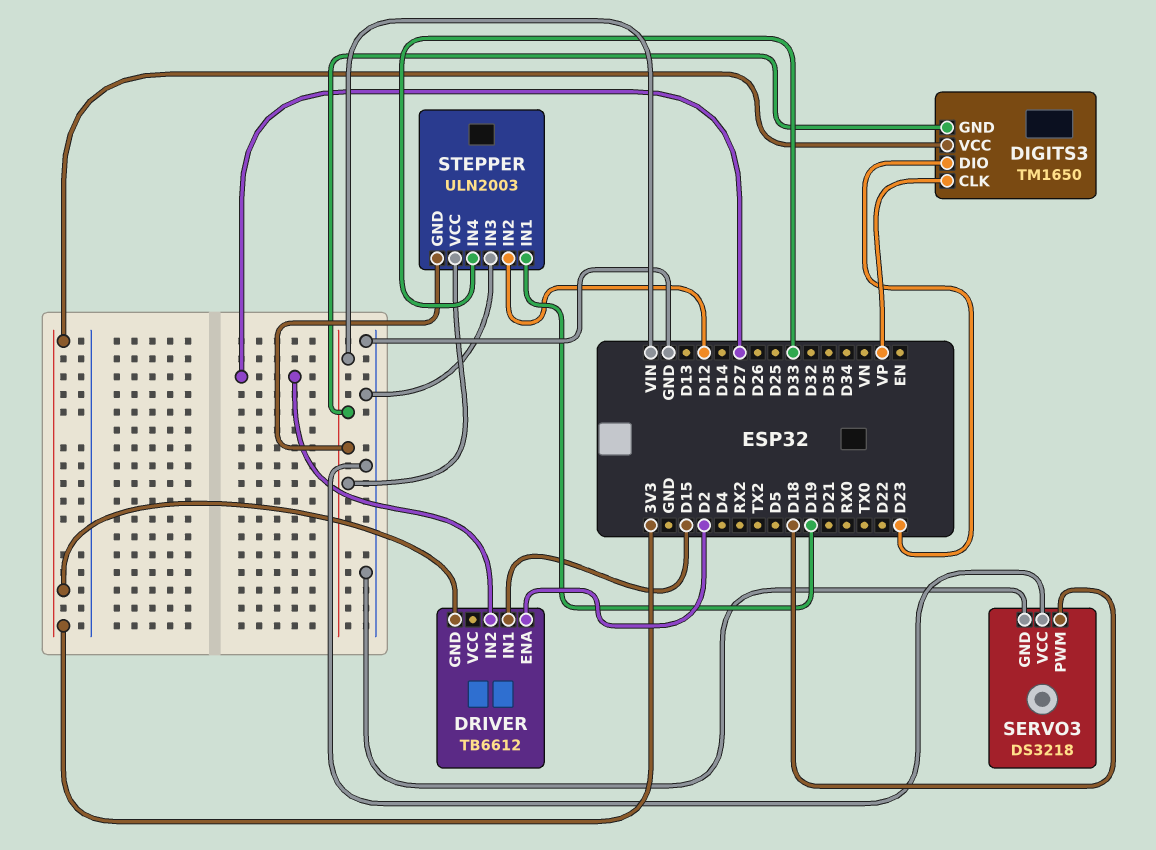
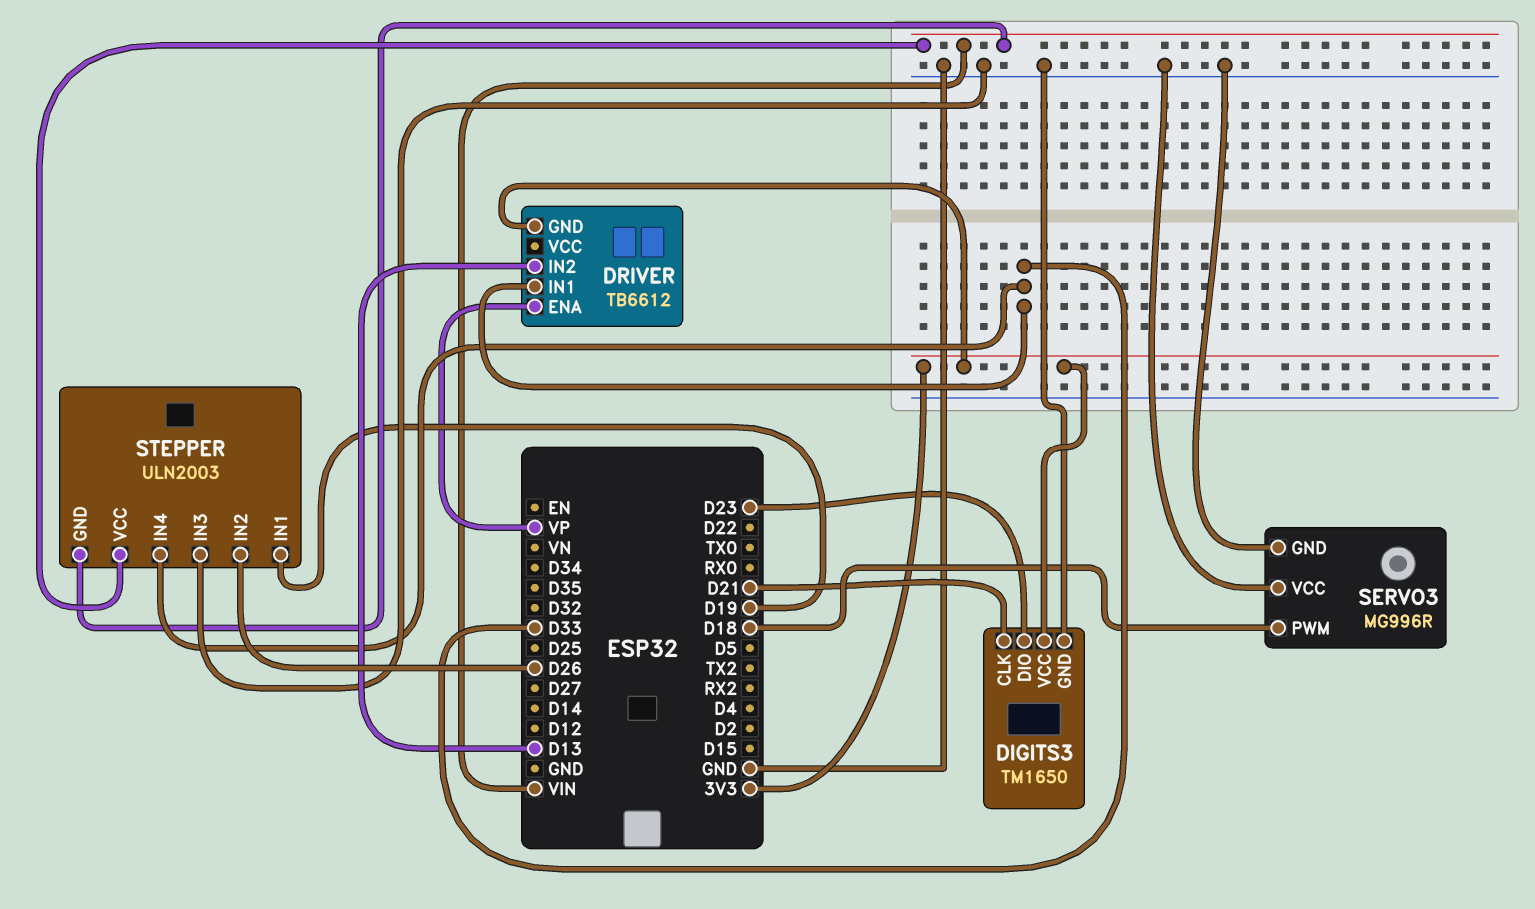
DIGITS3 pin CLK: VP -> D21
DIGITS3 pin GND: VIN -> GND
DRIVER pin ENA: D2 -> VP
DRIVER pin IN1: D15 -> D33
DRIVER pin IN2: D27 -> D13
SERVO3: DS3218 -> MG996R
STEPPER pin IN2: D12 -> D26

